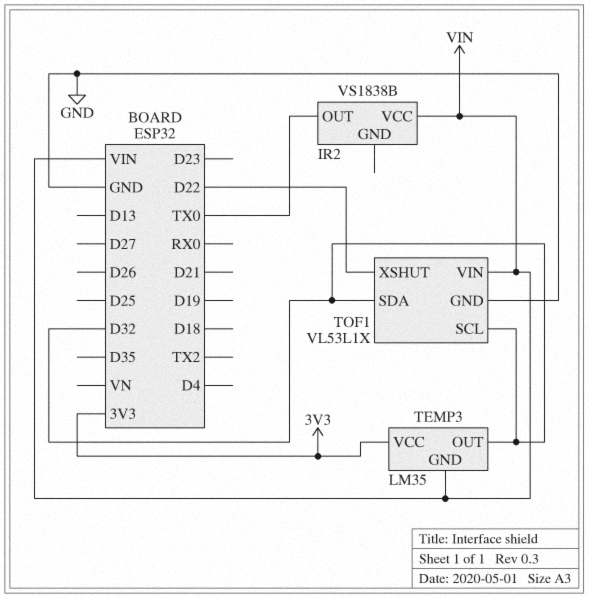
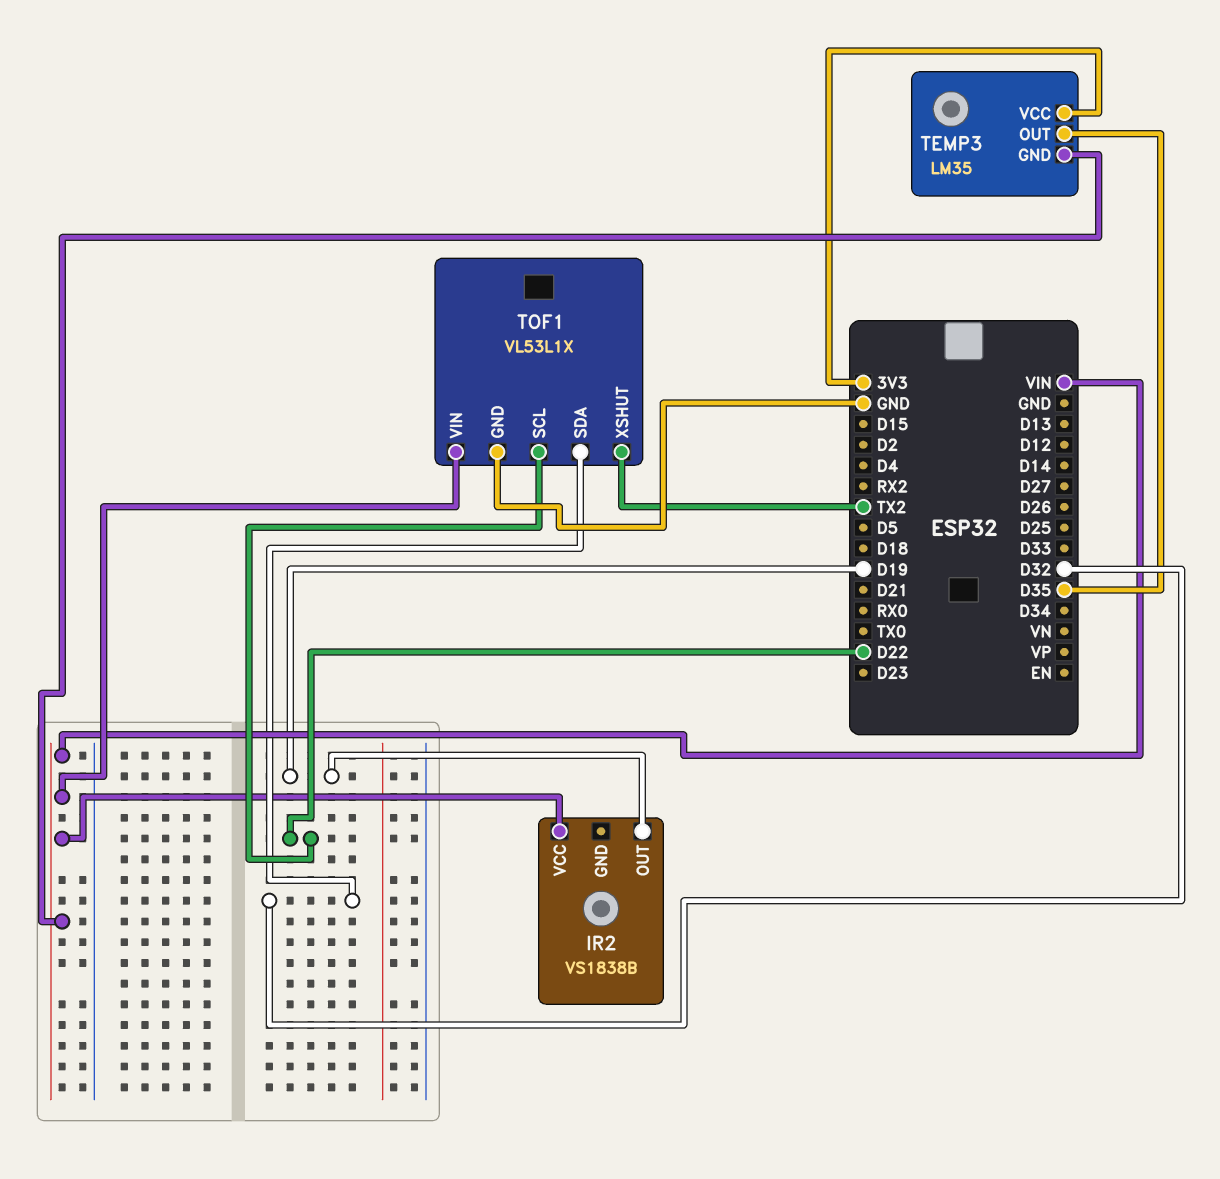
IR2 pin OUT: TX0 -> D19
TEMP3 pin OUT: D32 -> D35
TOF1 pin SCL: D32 -> D22
TOF1 pin XSHUT: D22 -> TX2

